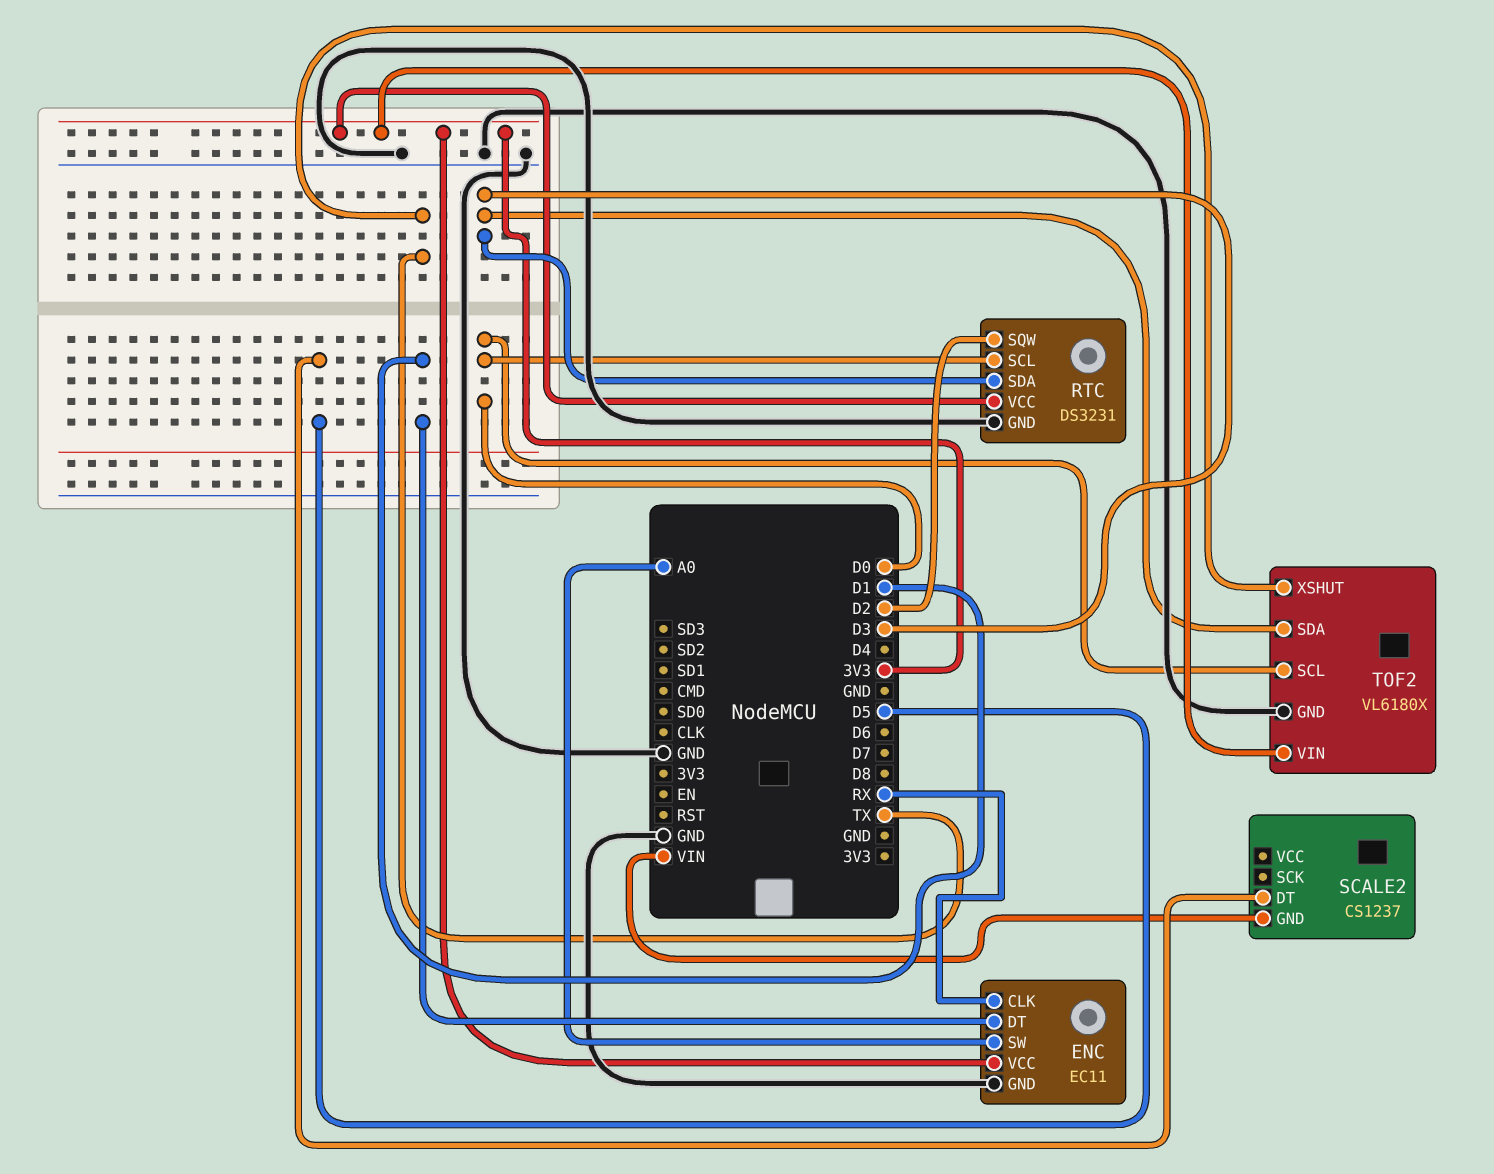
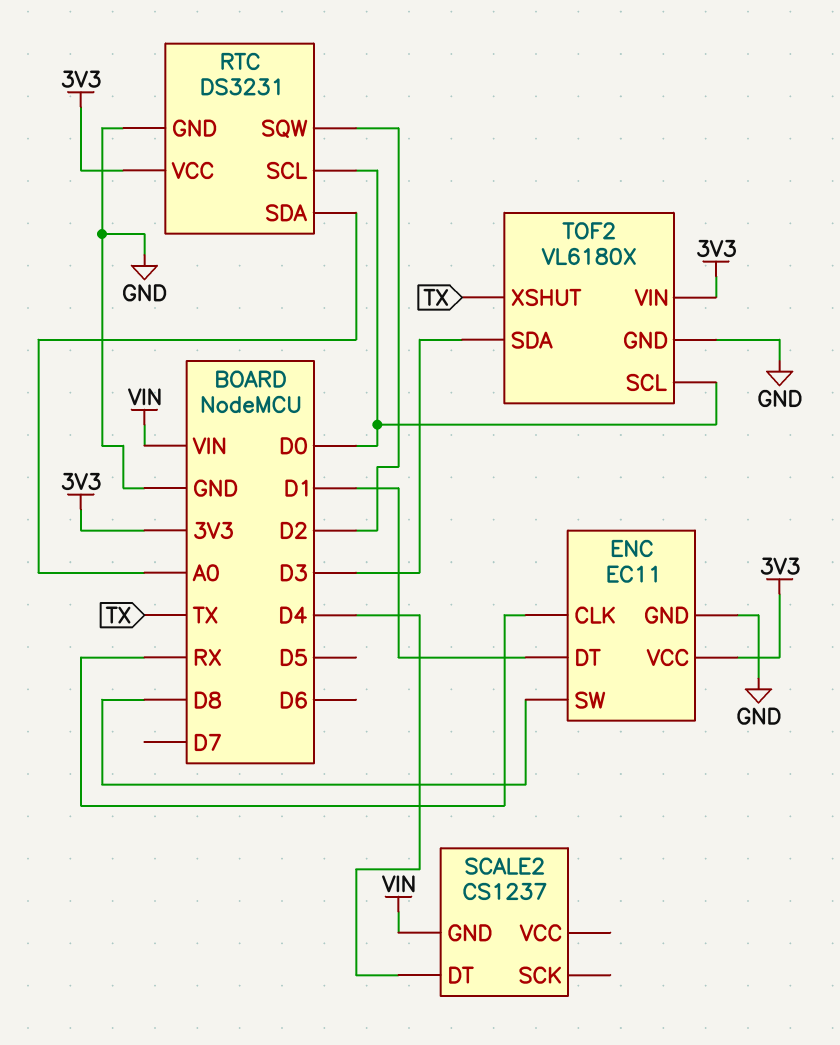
ENC pin SW: A0 -> D8
RTC pin SDA: D3 -> A0
SCALE2 pin DT: D5 -> D4

